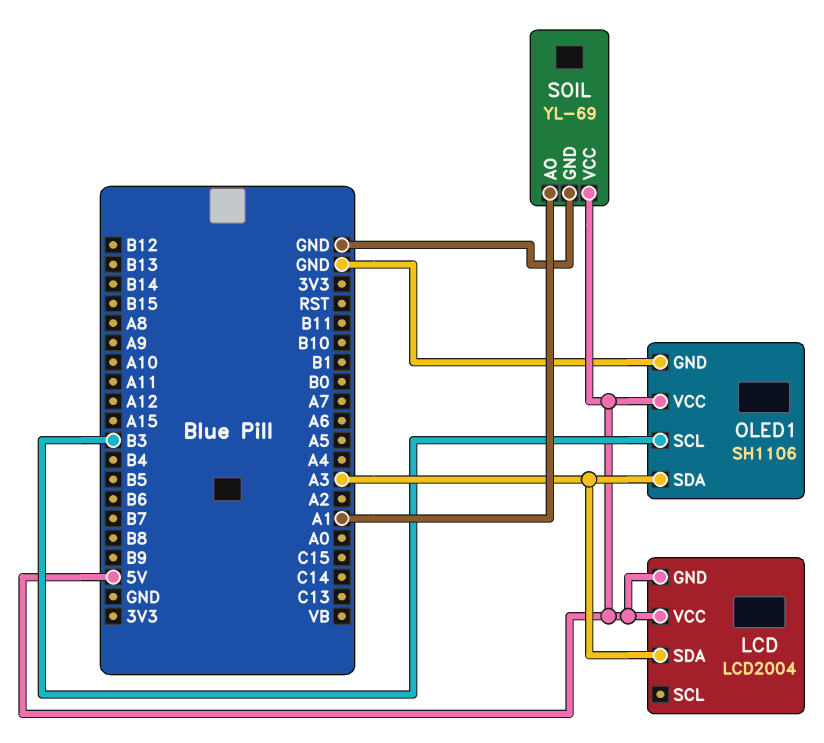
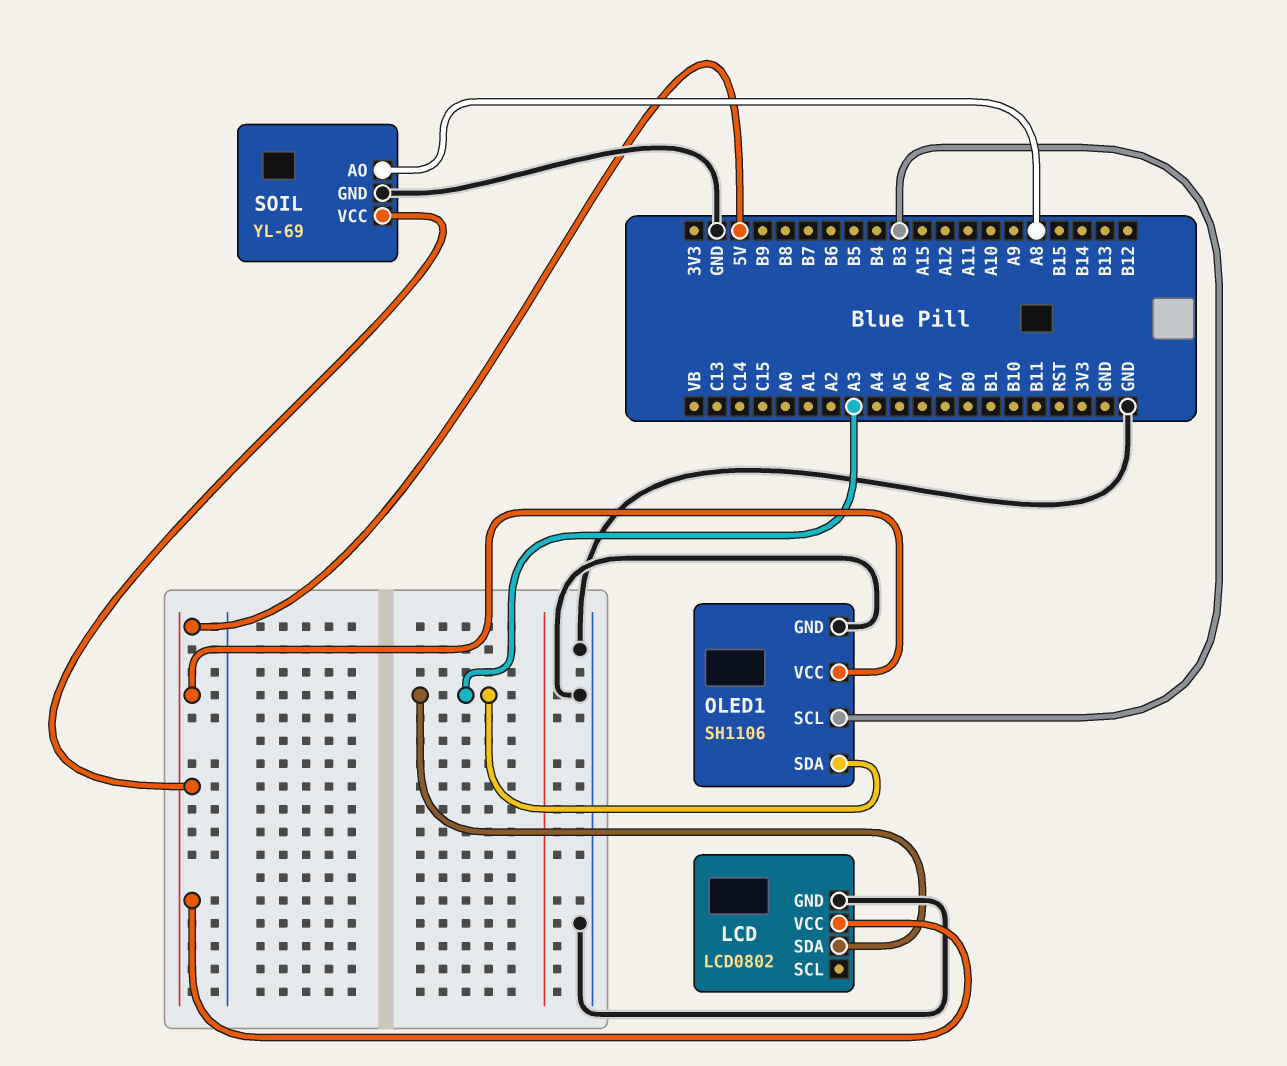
LCD: LCD2004 -> LCD0802
LCD pin GND: 5V -> GND
SOIL pin AO: A1 -> A8

